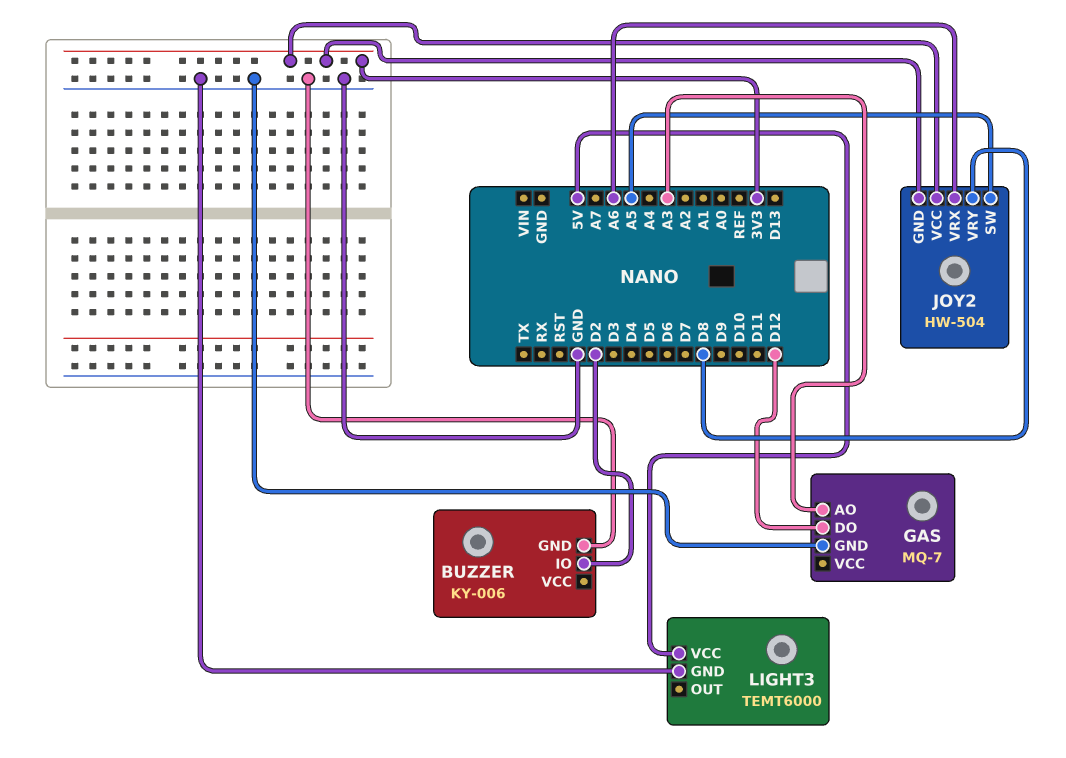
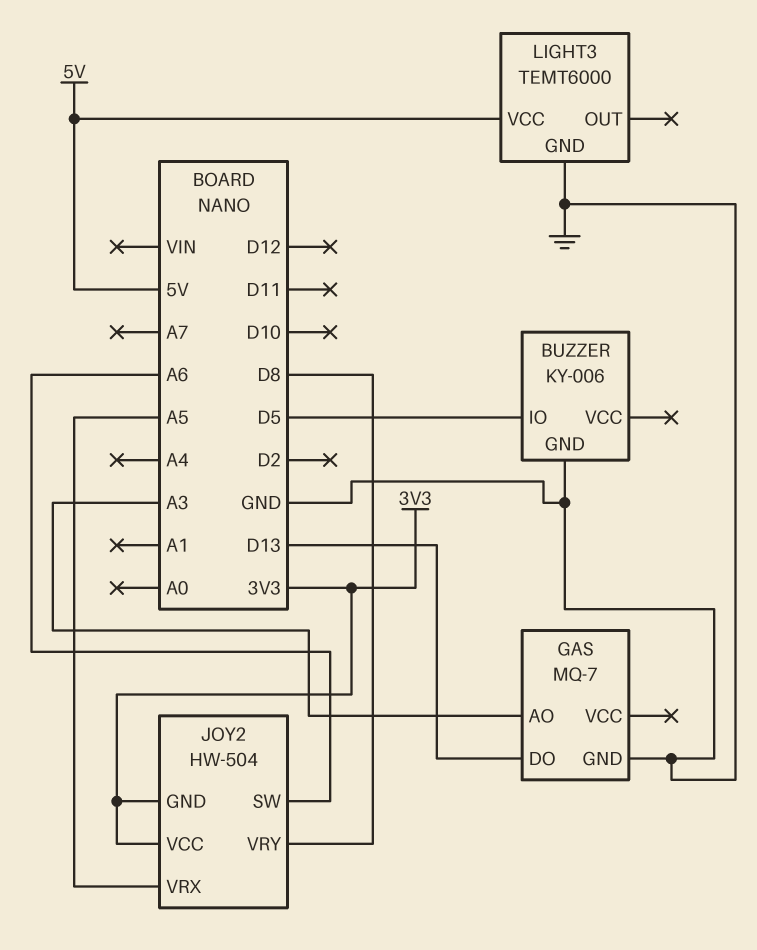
BUZZER pin IO: D2 -> D5
GAS pin DO: D12 -> D13
JOY2 pin SW: A5 -> A6
JOY2 pin VRX: A6 -> A5

